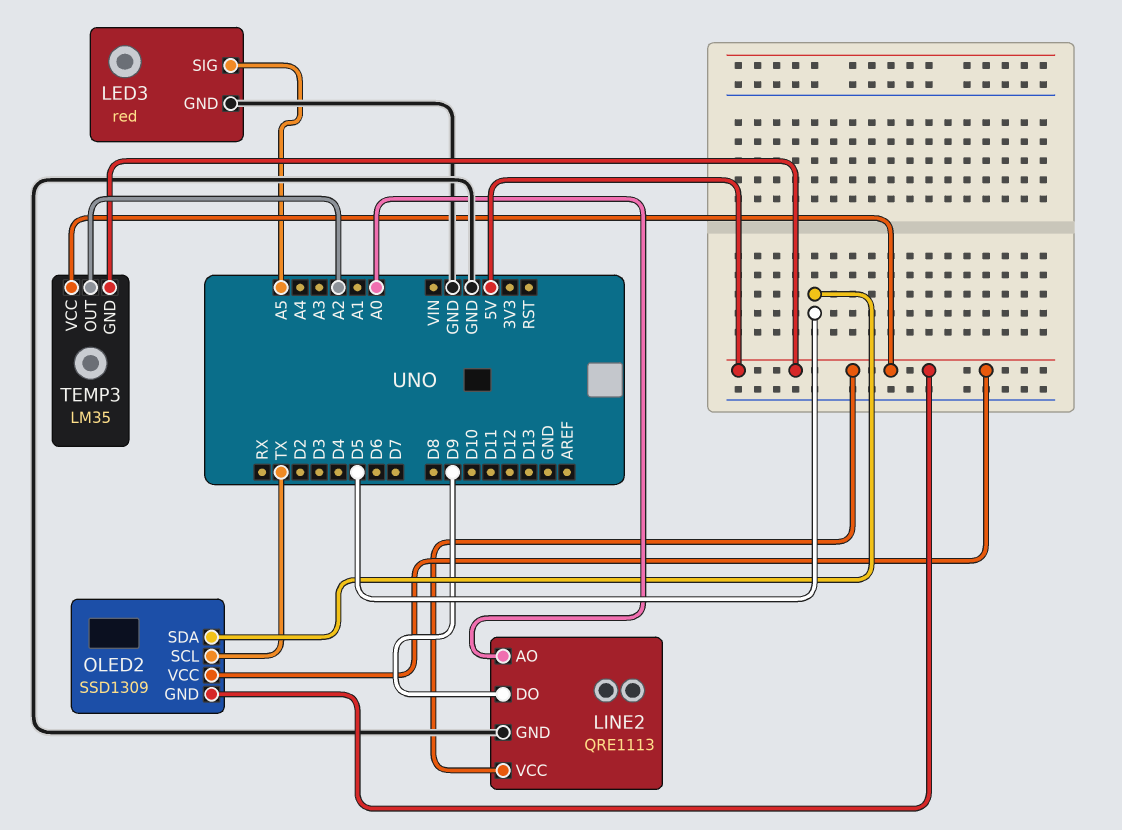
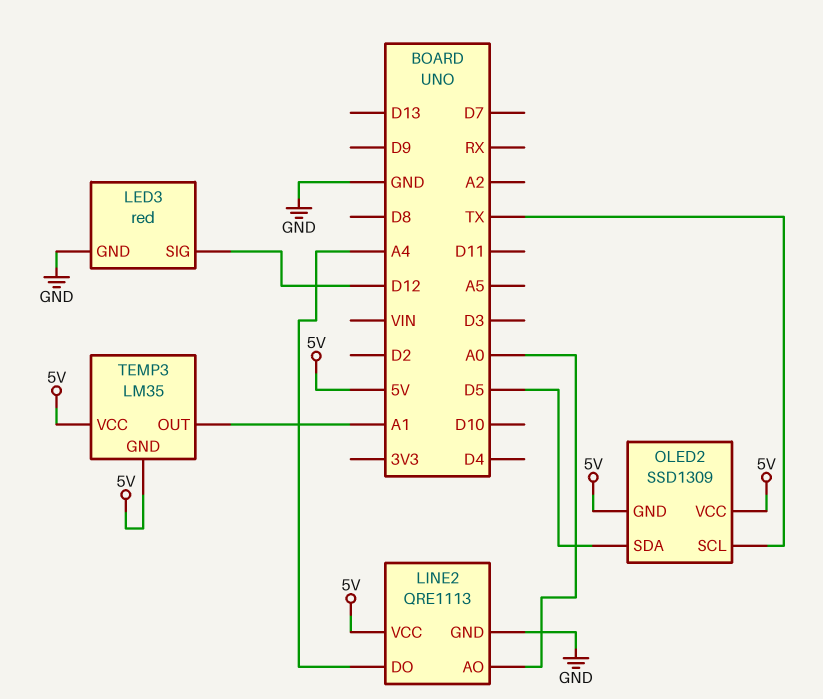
LED3 pin SIG: A5 -> D12
LINE2 pin DO: D9 -> A4
TEMP3 pin OUT: A2 -> A1

